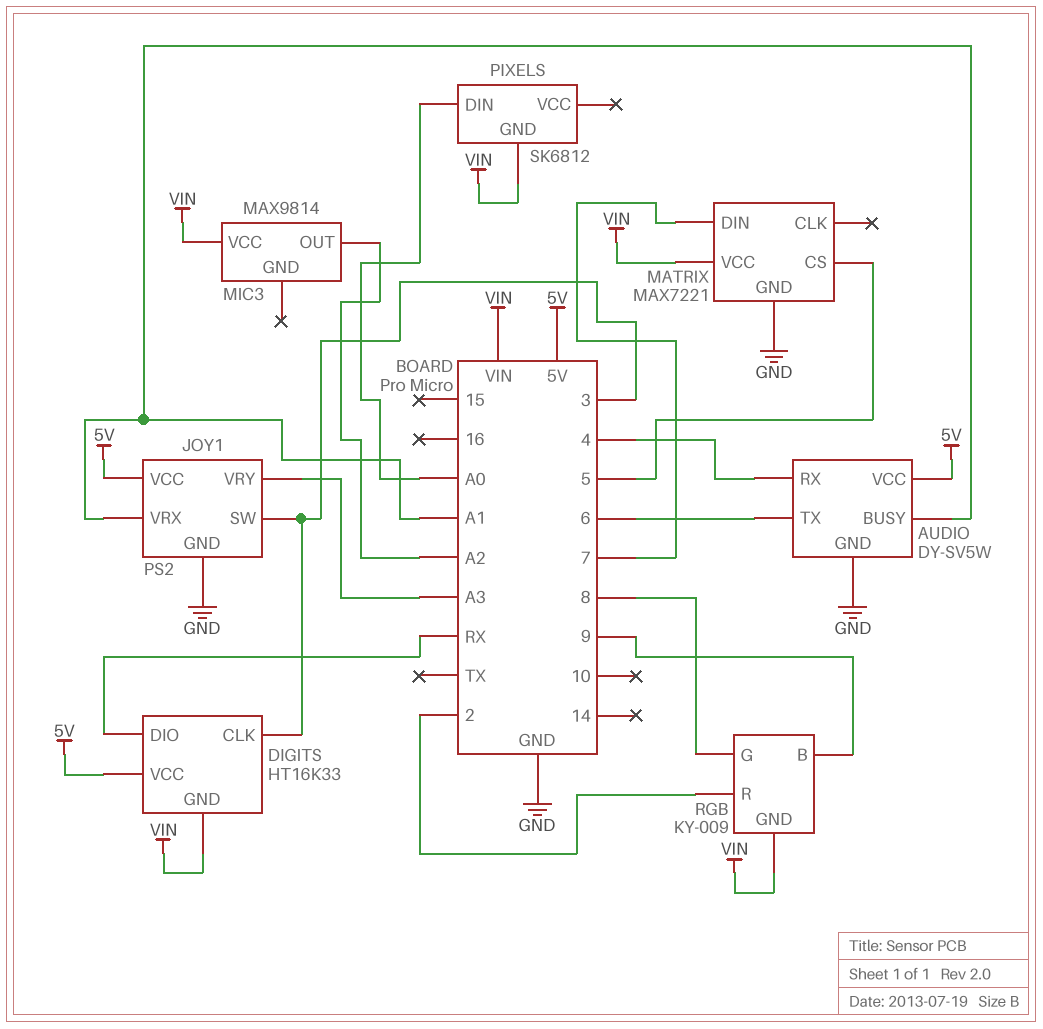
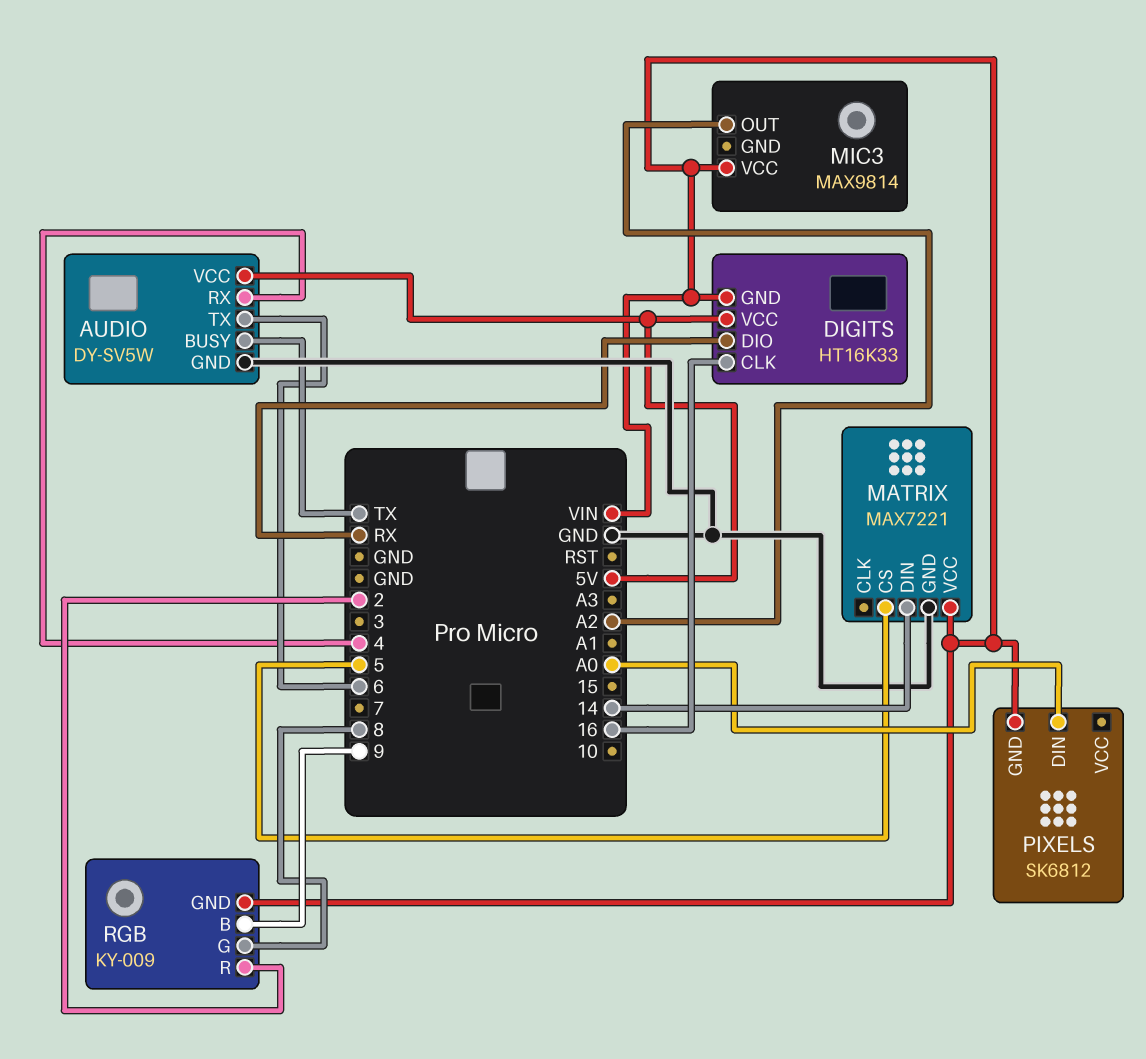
AUDIO pin BUSY: A1 -> TX
DIGITS pin CLK: 3 -> 16
JOY1: PS2 -> none
JOY1 pin GND: GND -> none
JOY1 pin SW: 3 -> none
JOY1 pin VCC: 5V -> none
JOY1 pin VRX: A1 -> none
JOY1 pin VRY: A3 -> none
MATRIX pin DIN: 7 -> 14

